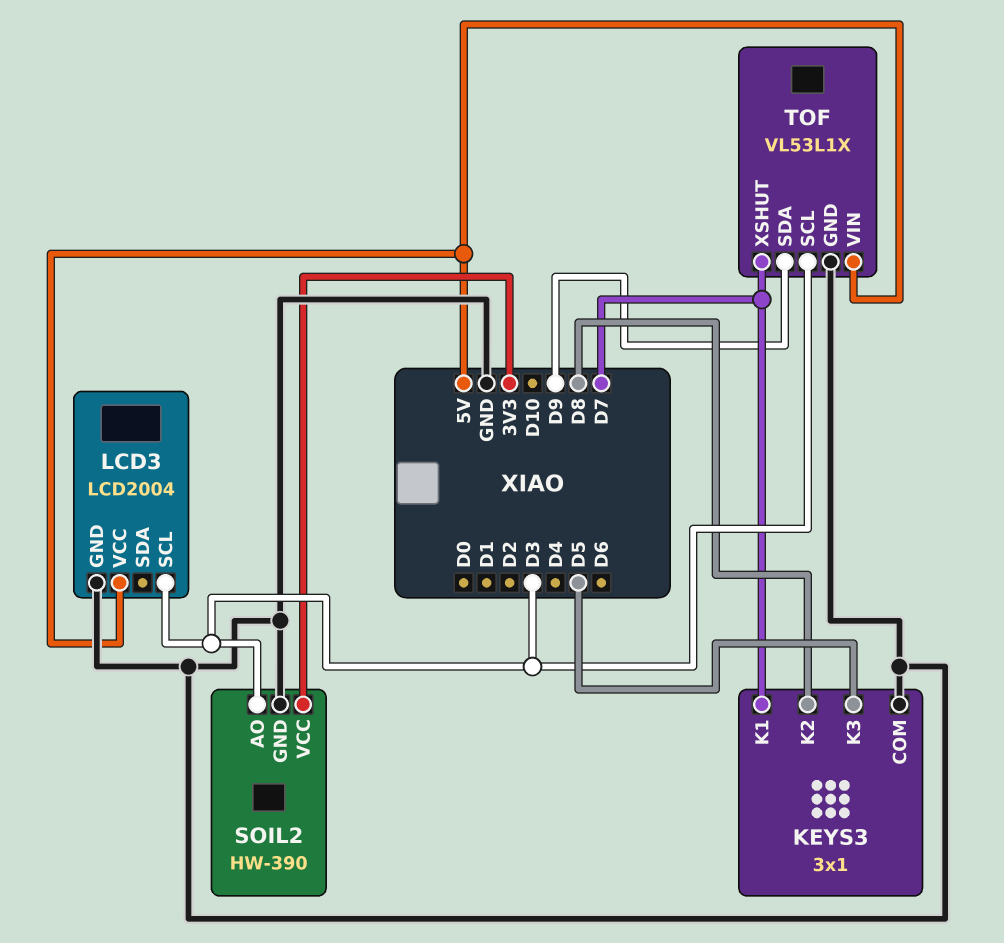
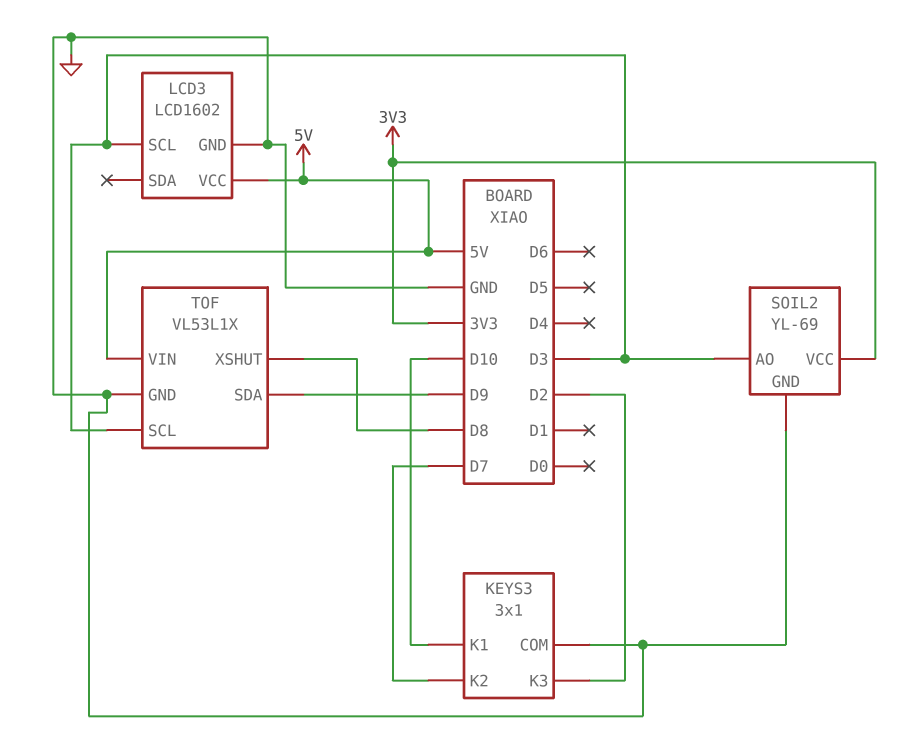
KEYS3 pin K1: D7 -> D10
KEYS3 pin K2: D8 -> D7
KEYS3 pin K3: D5 -> D2
LCD3: LCD2004 -> LCD1602
SOIL2: HW-390 -> YL-69
TOF pin XSHUT: D7 -> D8

